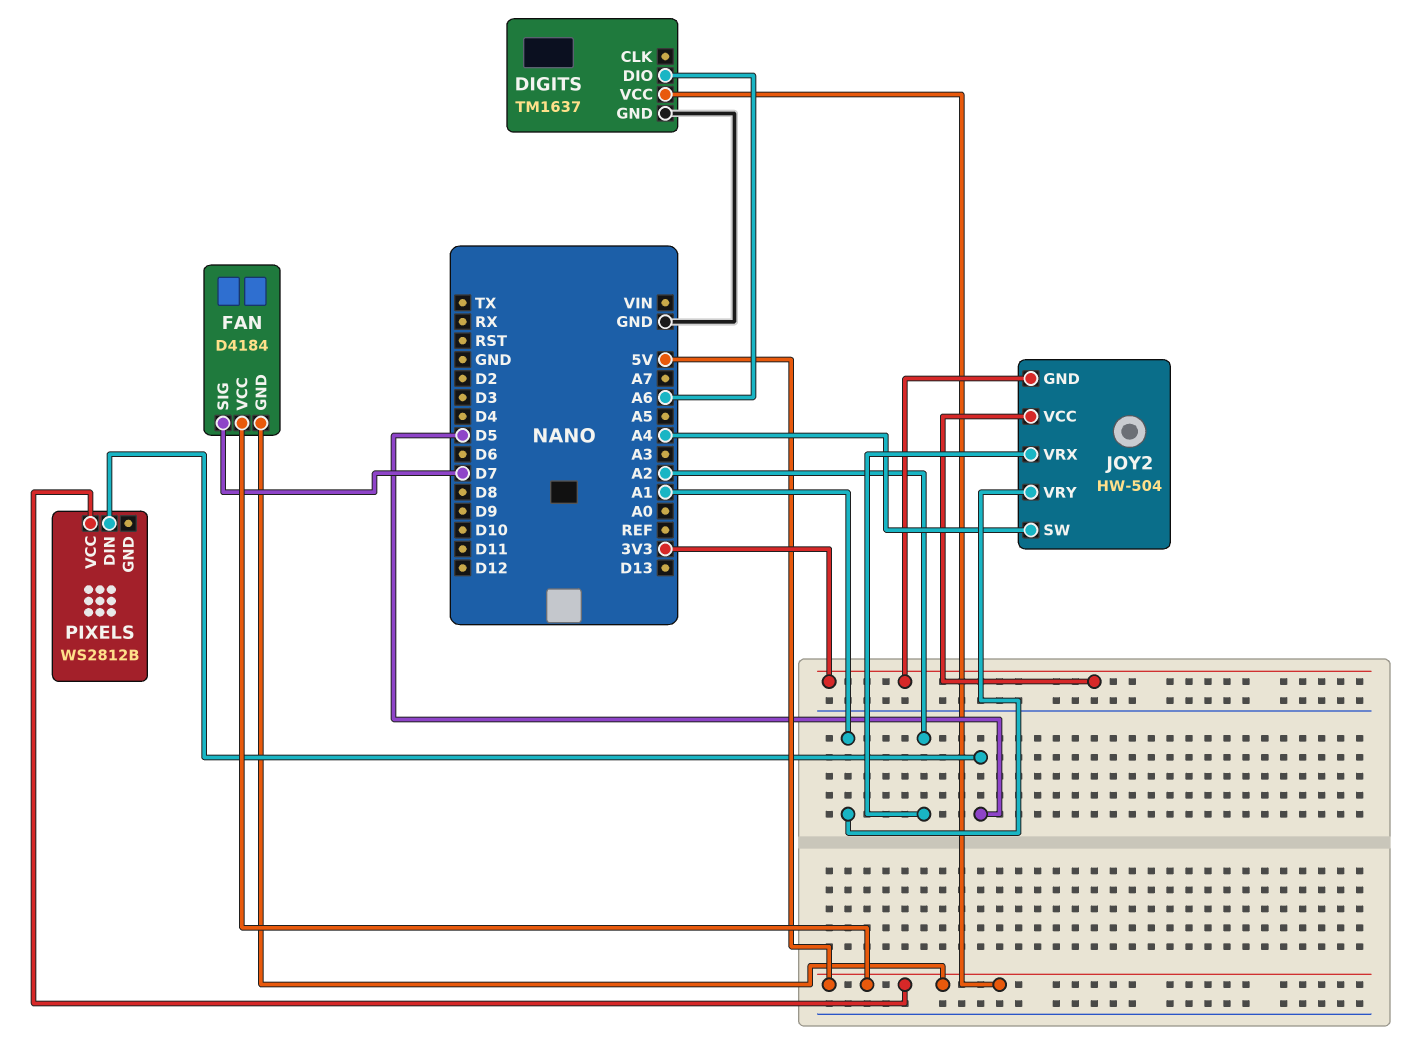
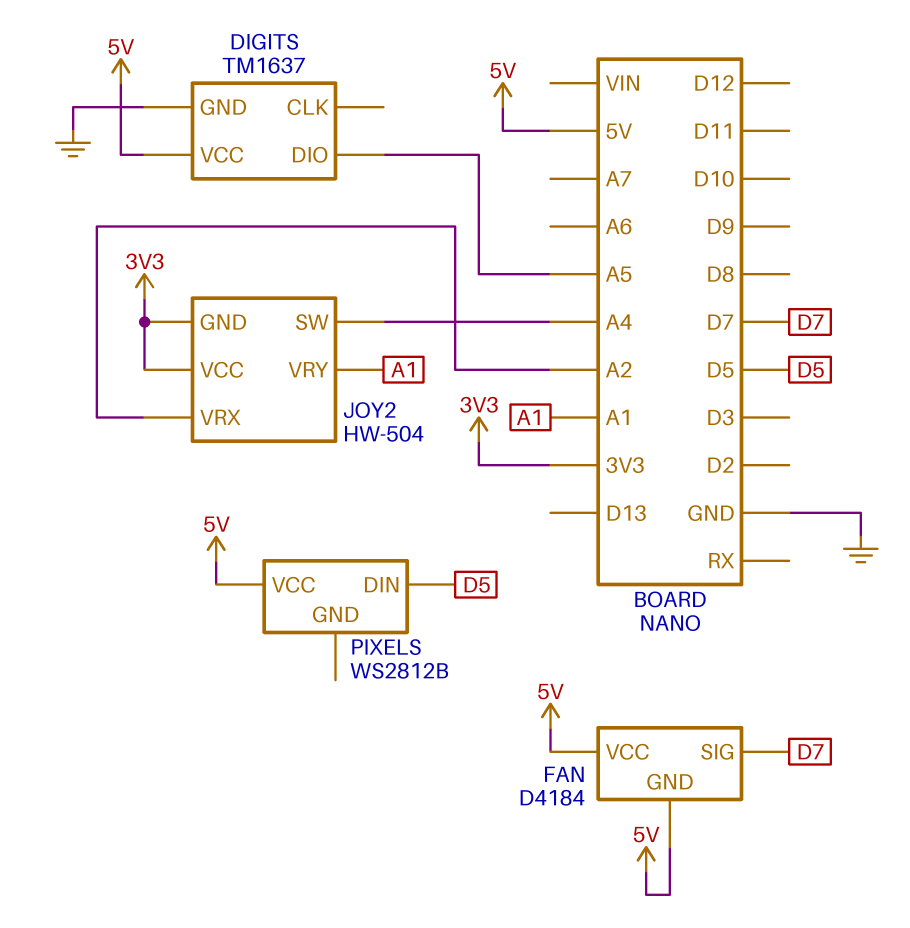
DIGITS pin DIO: A6 -> A5

